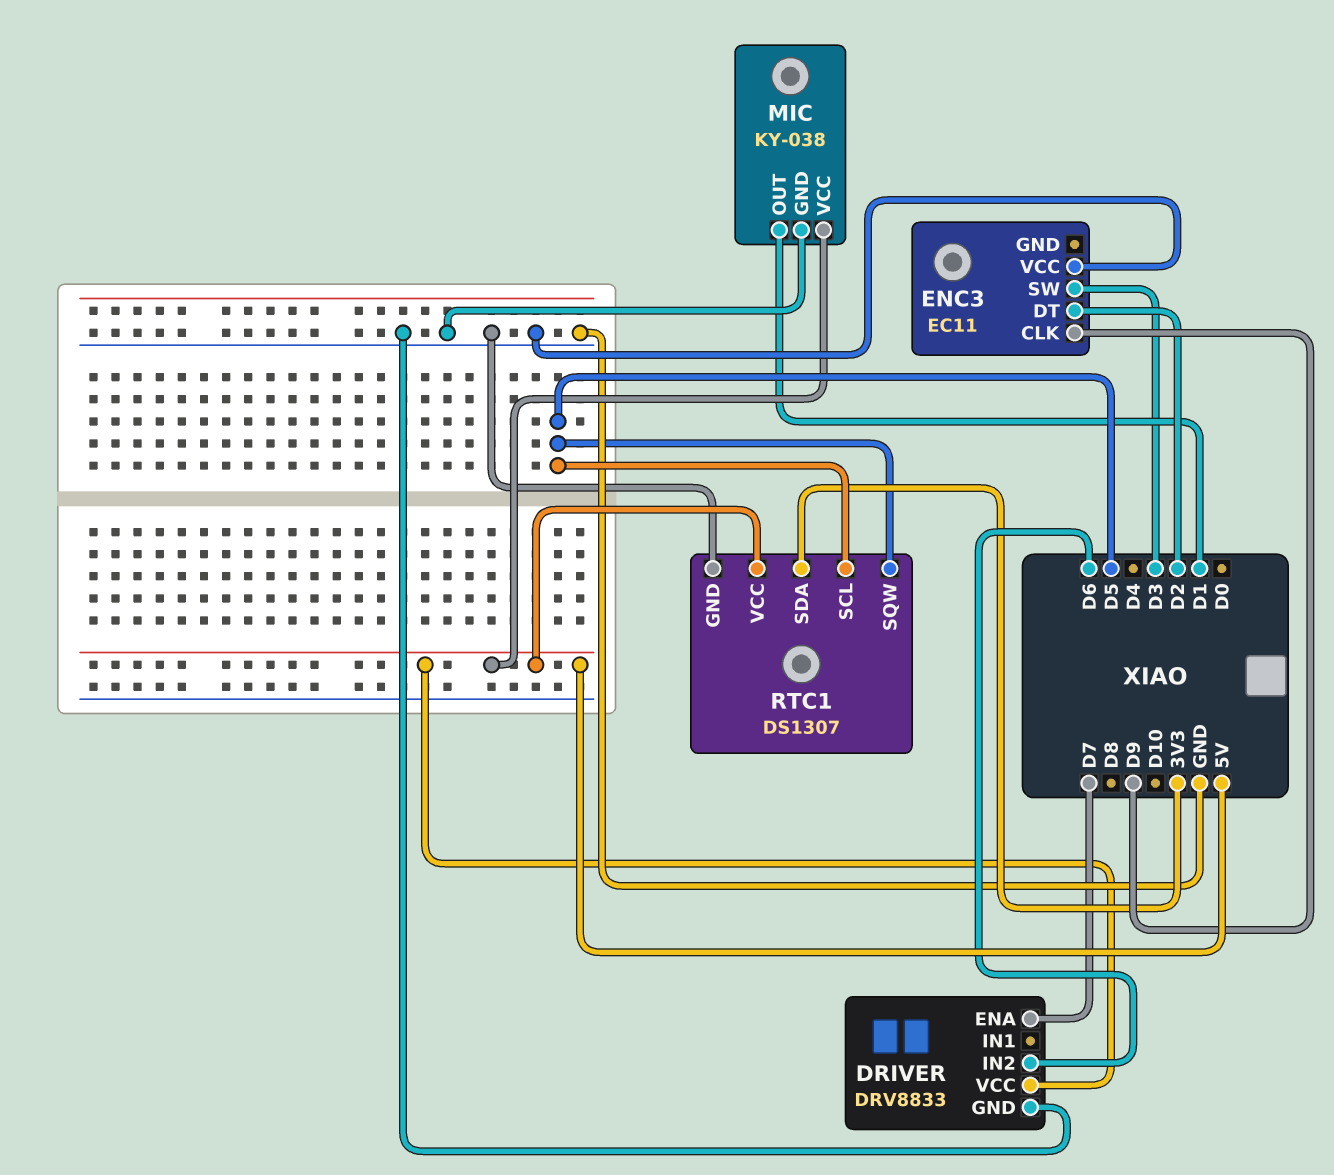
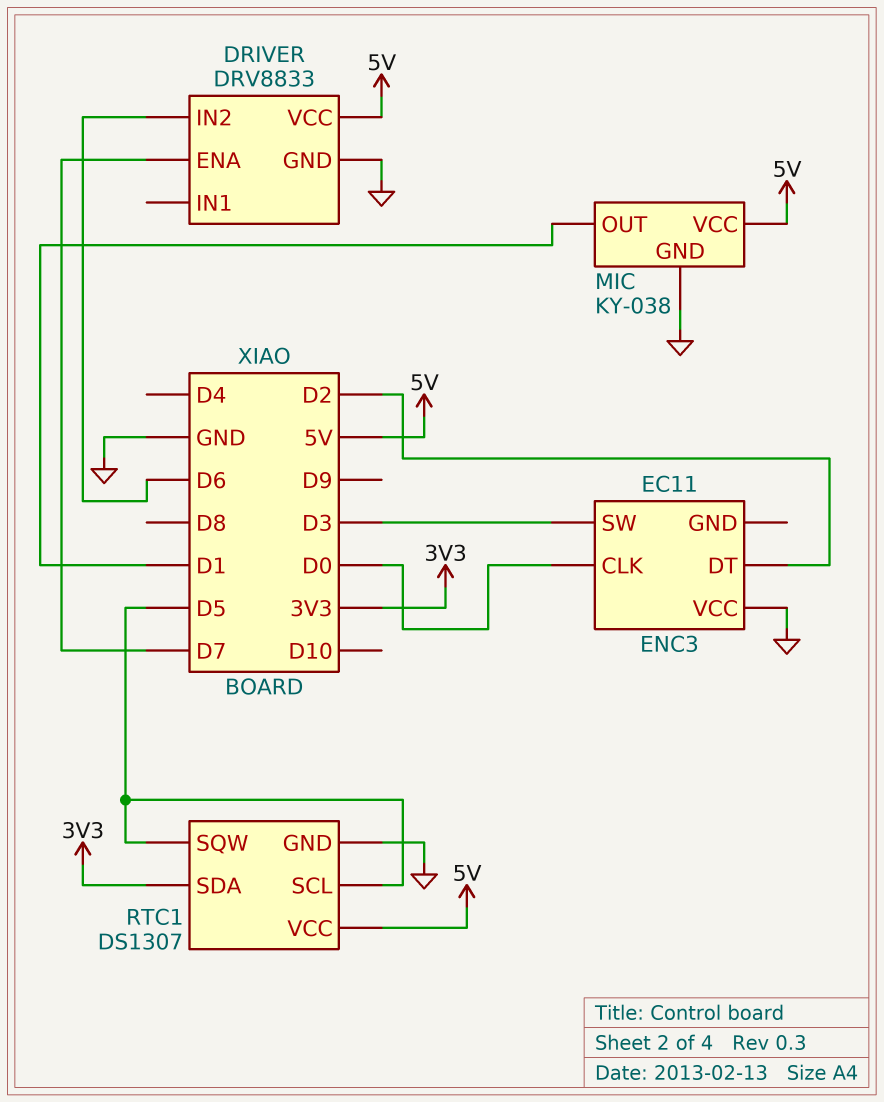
ENC3 pin CLK: D9 -> D0

